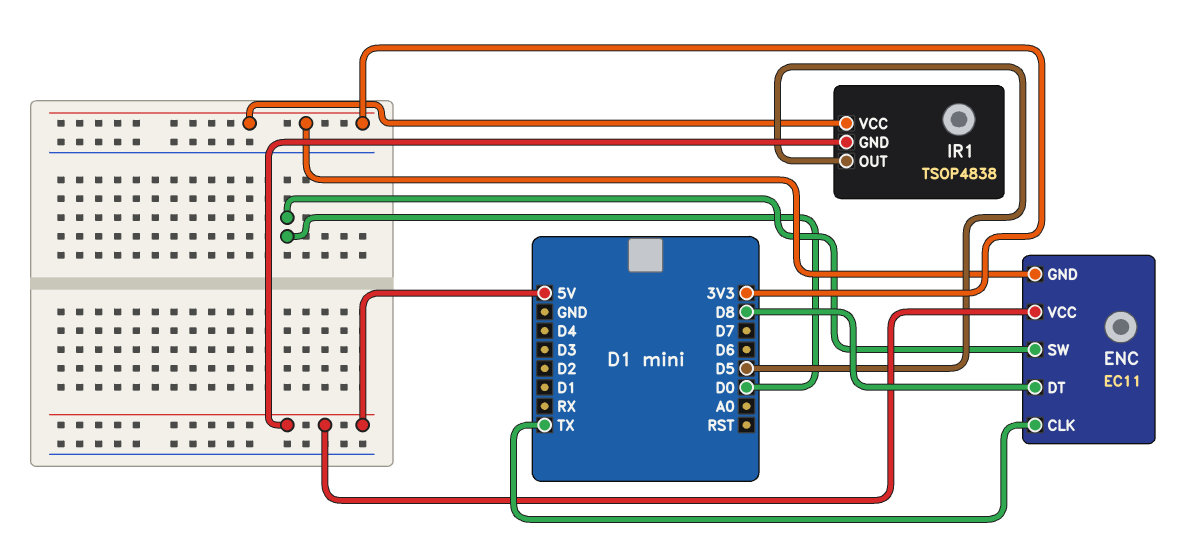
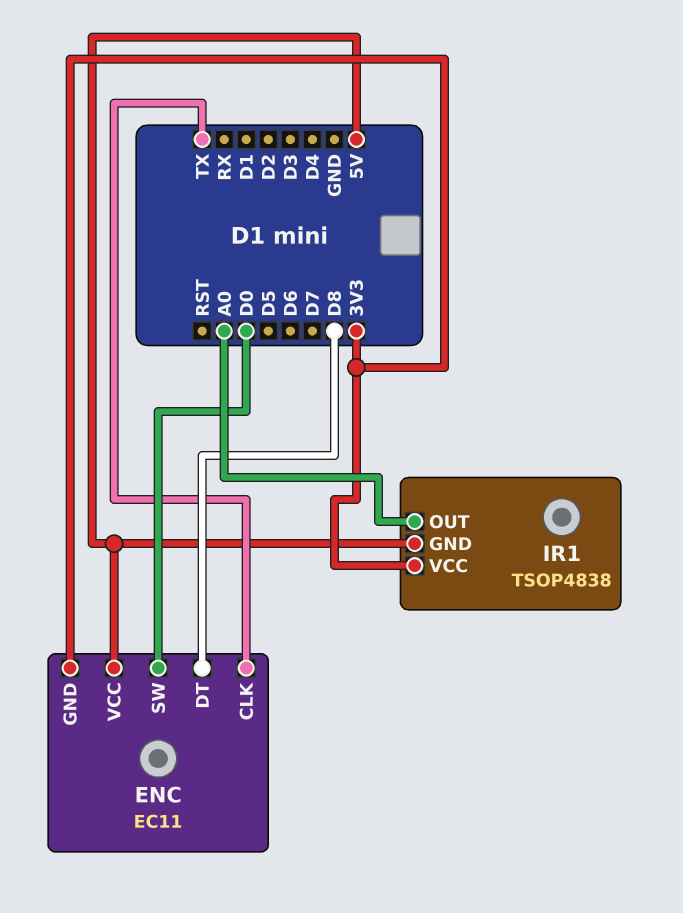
IR1 pin OUT: D5 -> A0

